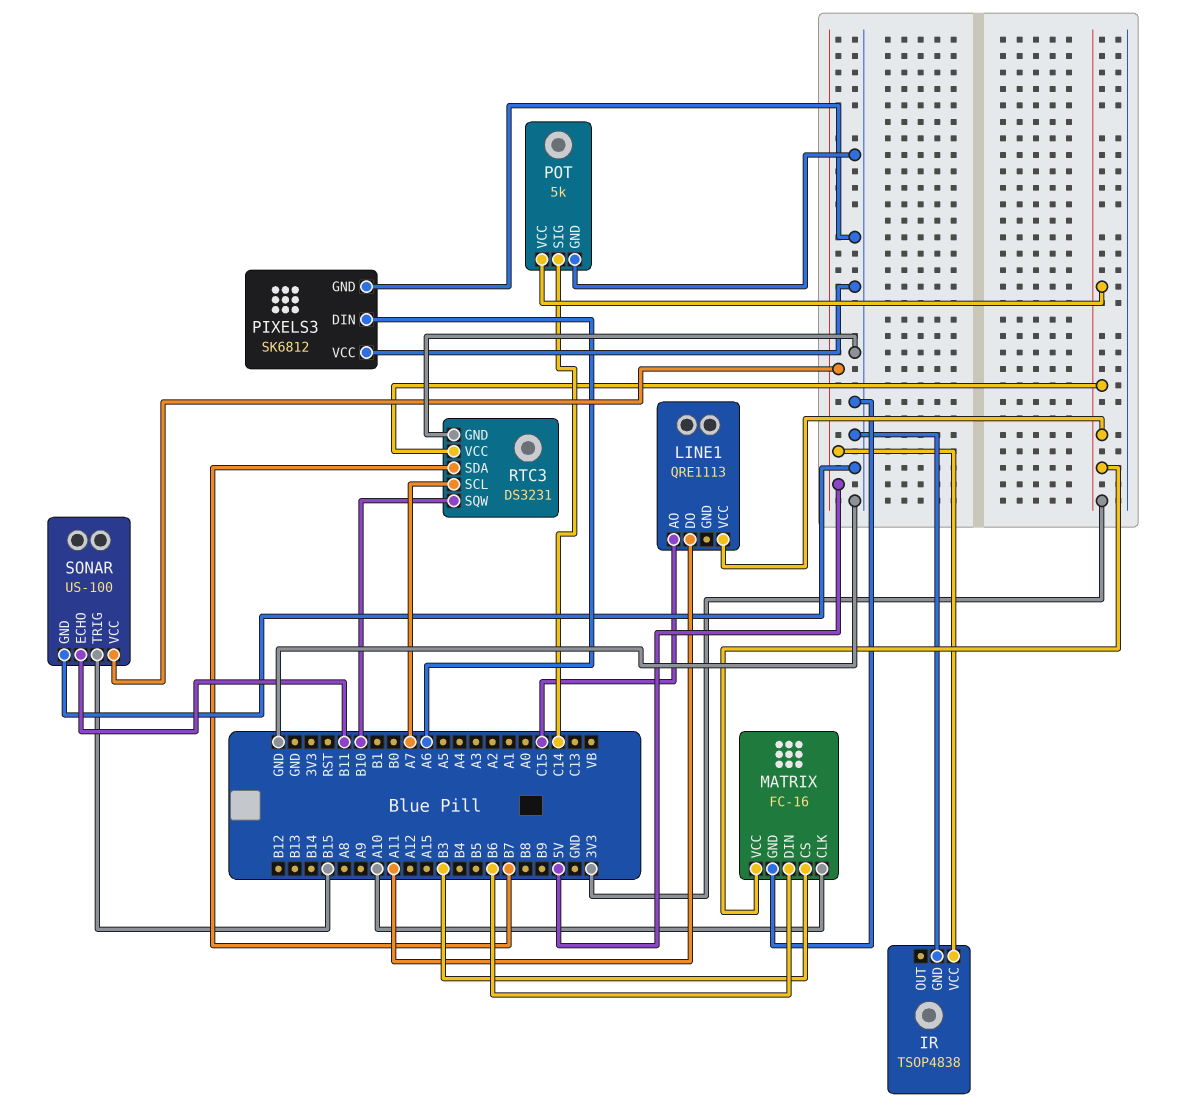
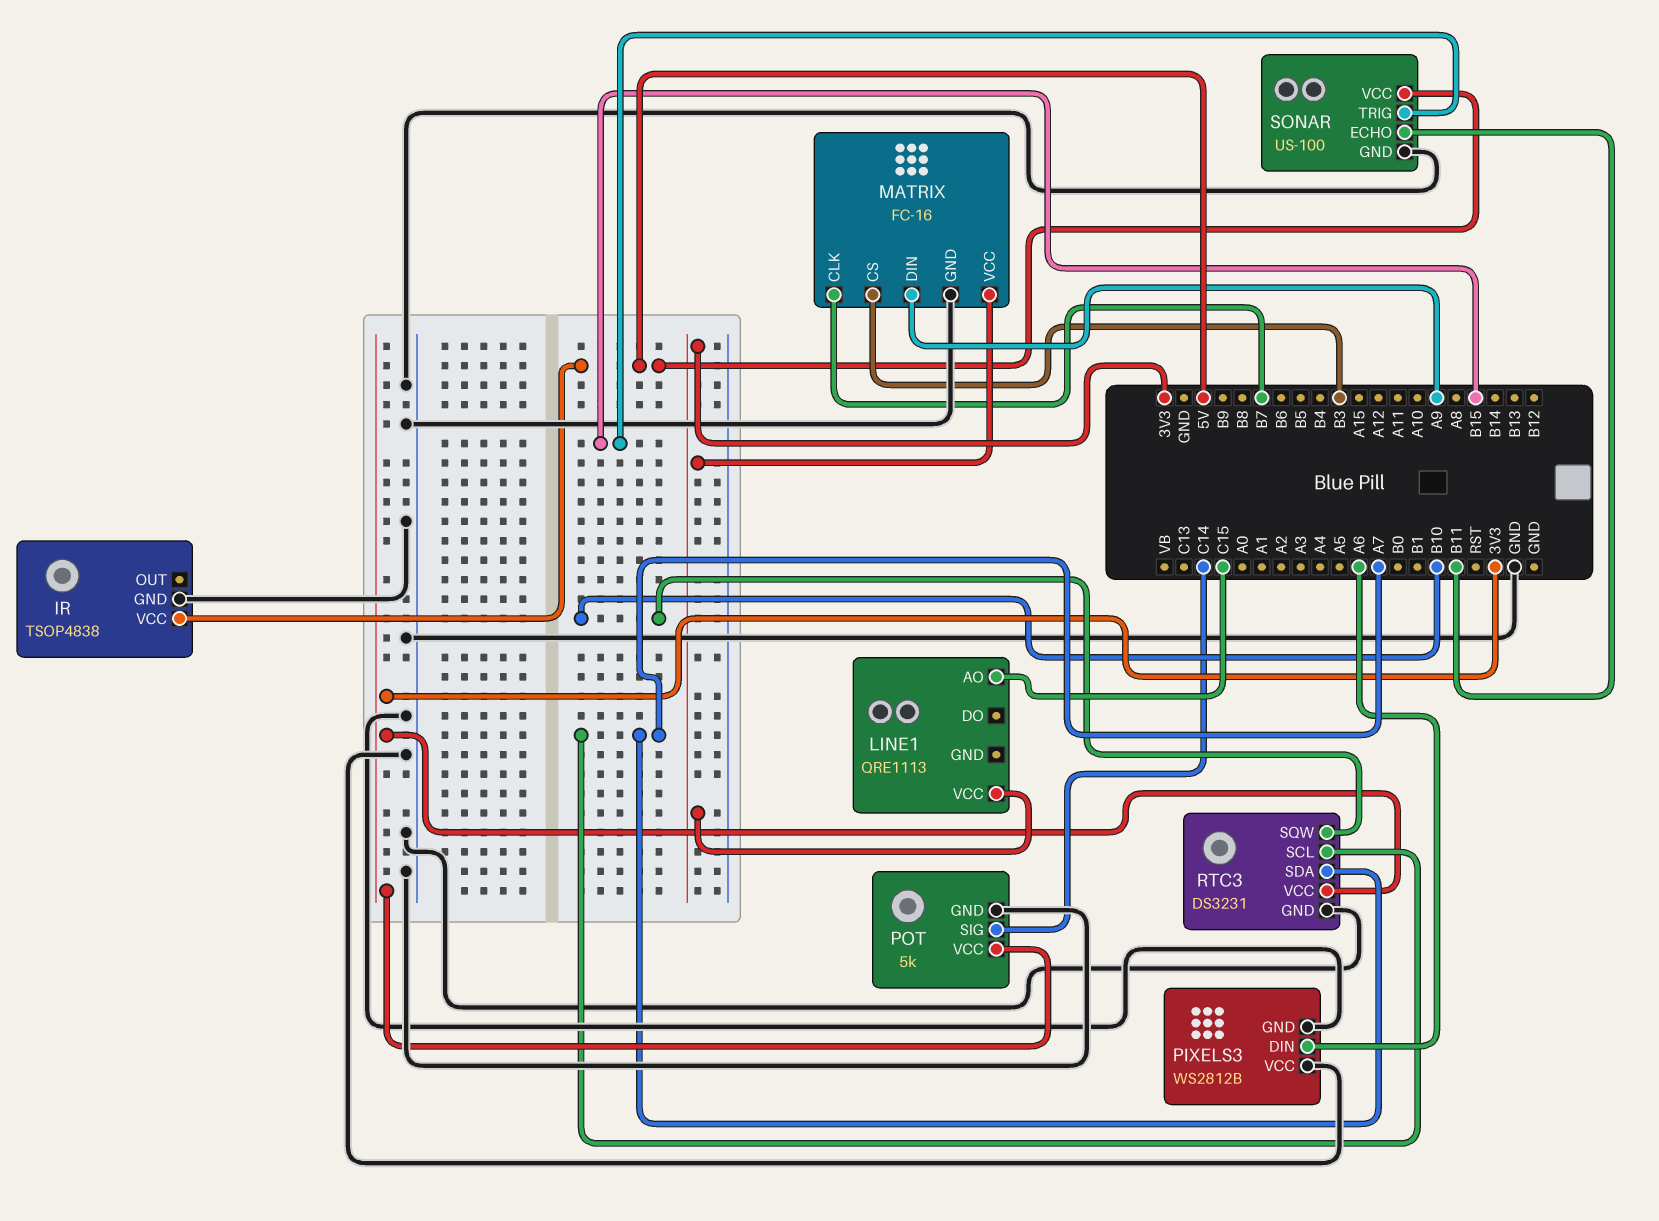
LINE1 pin DO: A11 -> none
MATRIX pin CLK: A10 -> B7
MATRIX pin DIN: B6 -> A9
PIXELS3: SK6812 -> WS2812B
RTC3 pin SDA: B7 -> A7

